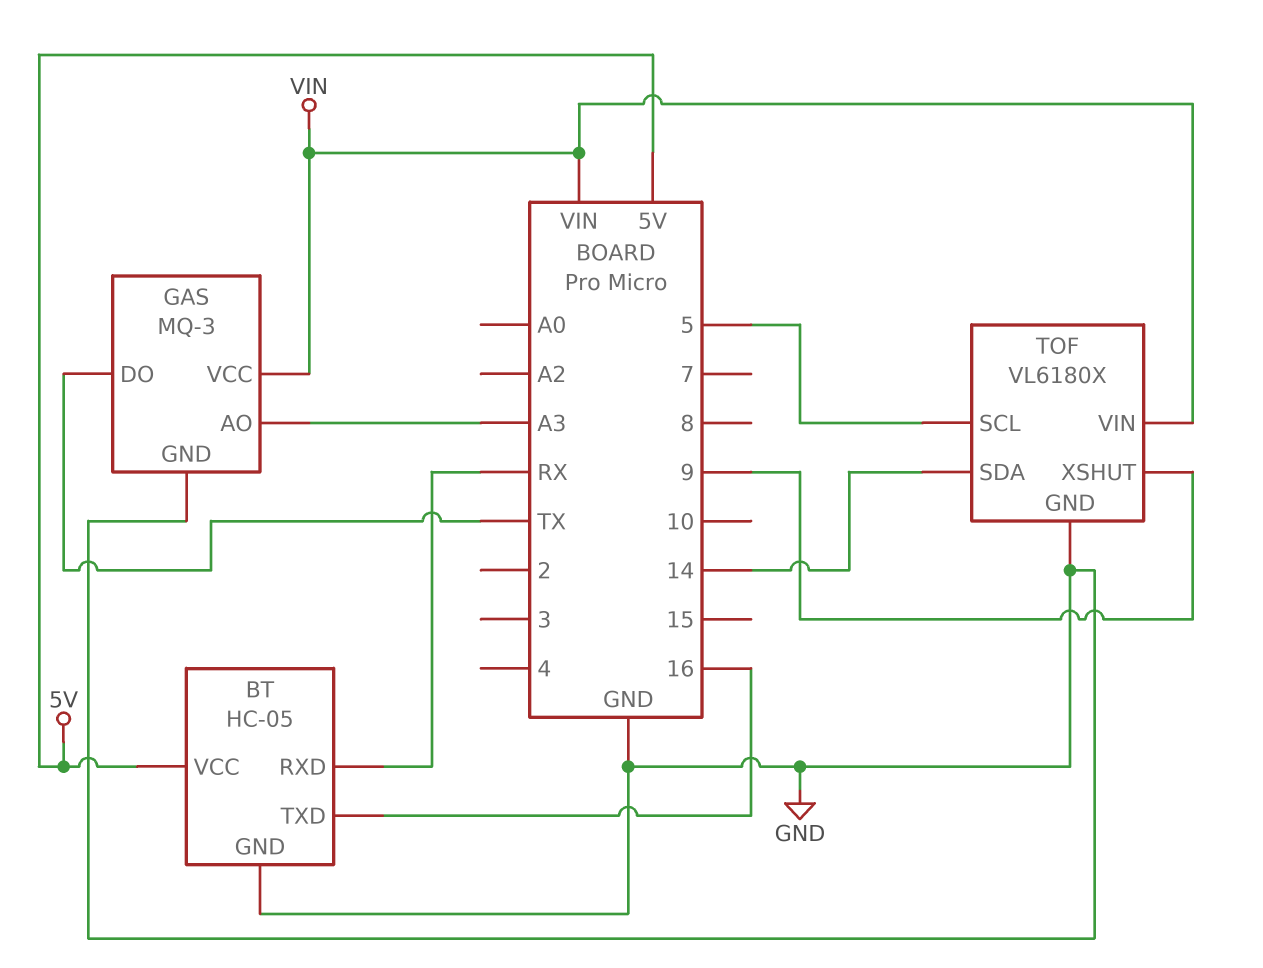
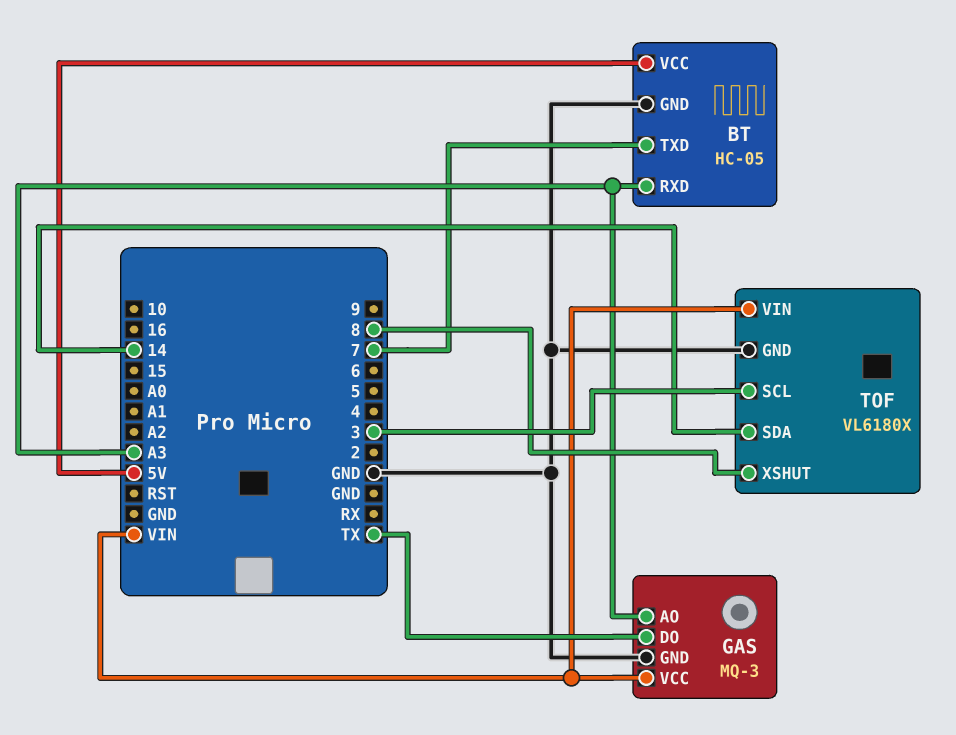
BT pin RXD: RX -> A3
BT pin TXD: 16 -> 7
TOF pin SCL: 5 -> 3
TOF pin XSHUT: 9 -> 8

